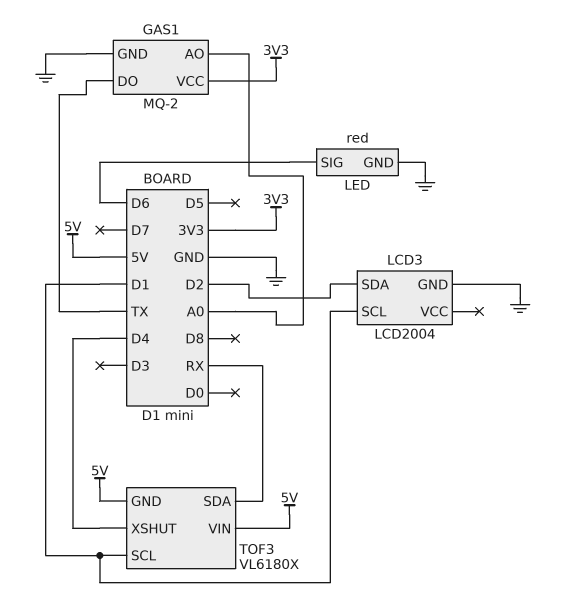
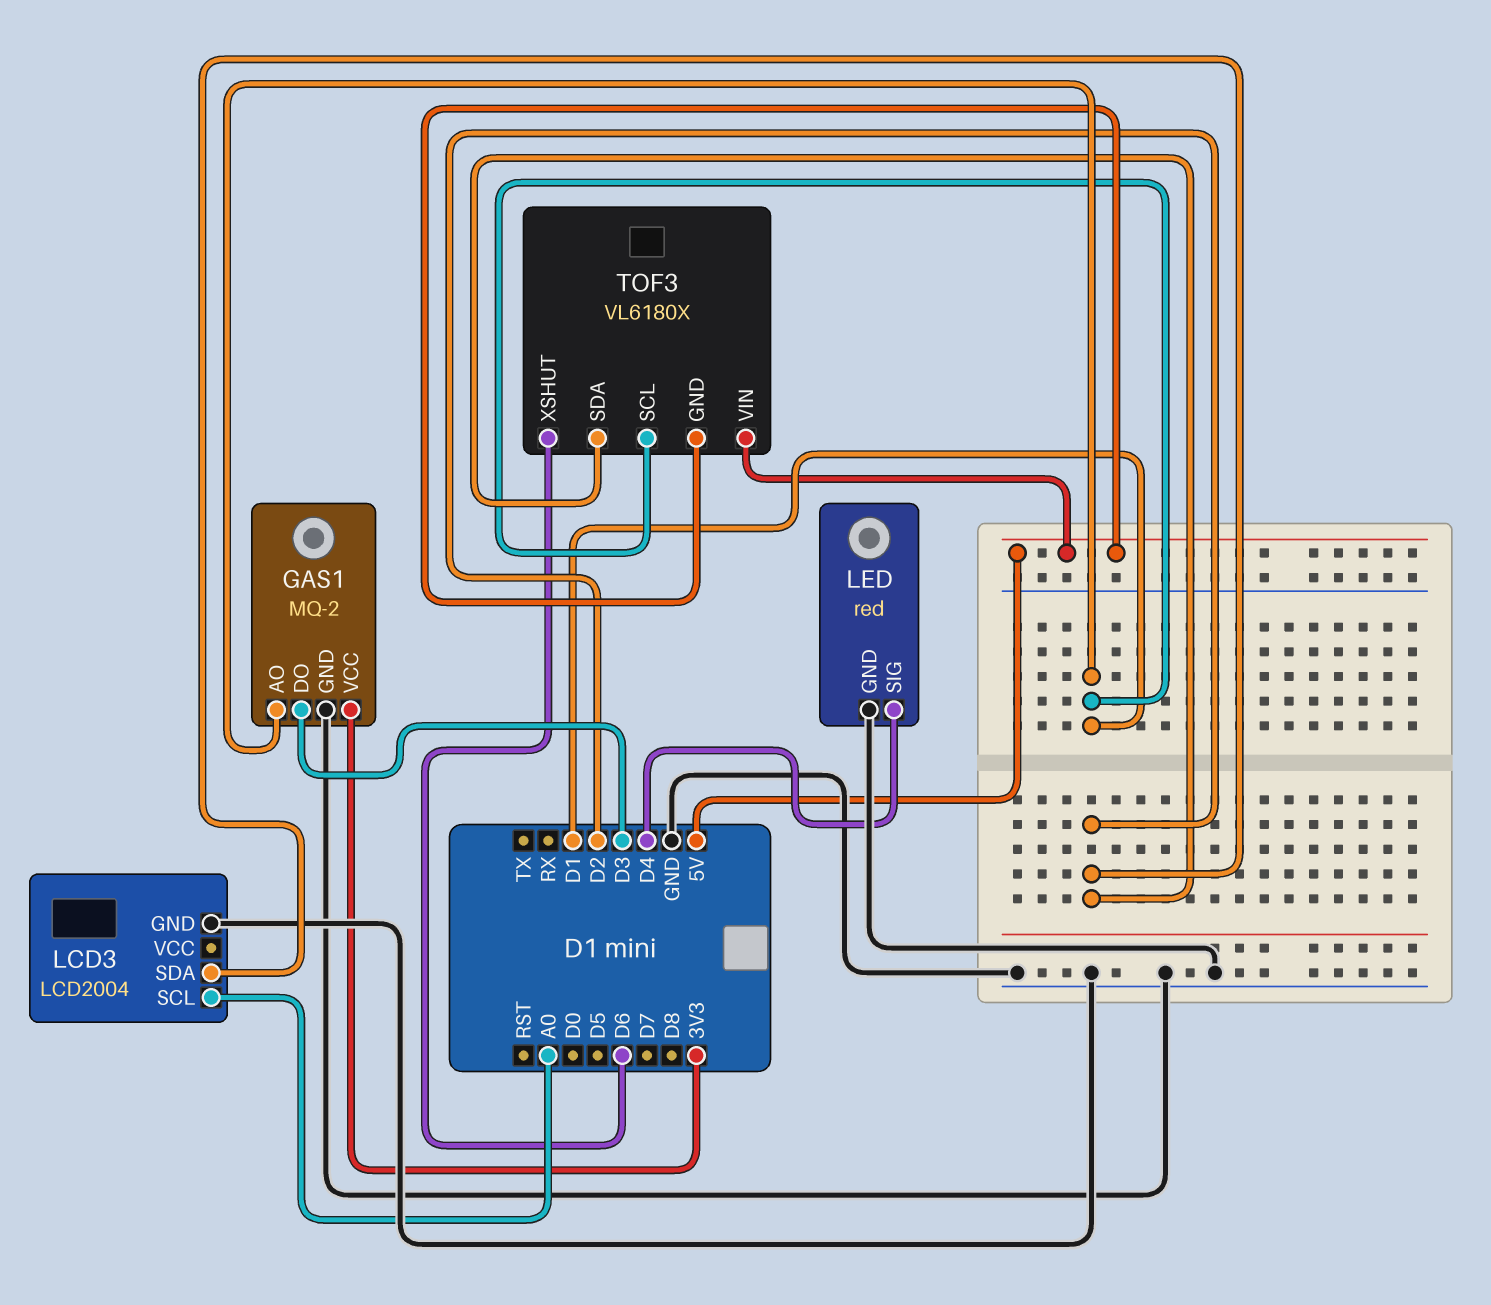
GAS1 pin AO: A0 -> D1
GAS1 pin DO: TX -> D3
LCD3 pin SCL: D1 -> A0
LED pin SIG: D6 -> D4
TOF3 pin SDA: RX -> D2
TOF3 pin XSHUT: D4 -> D6

